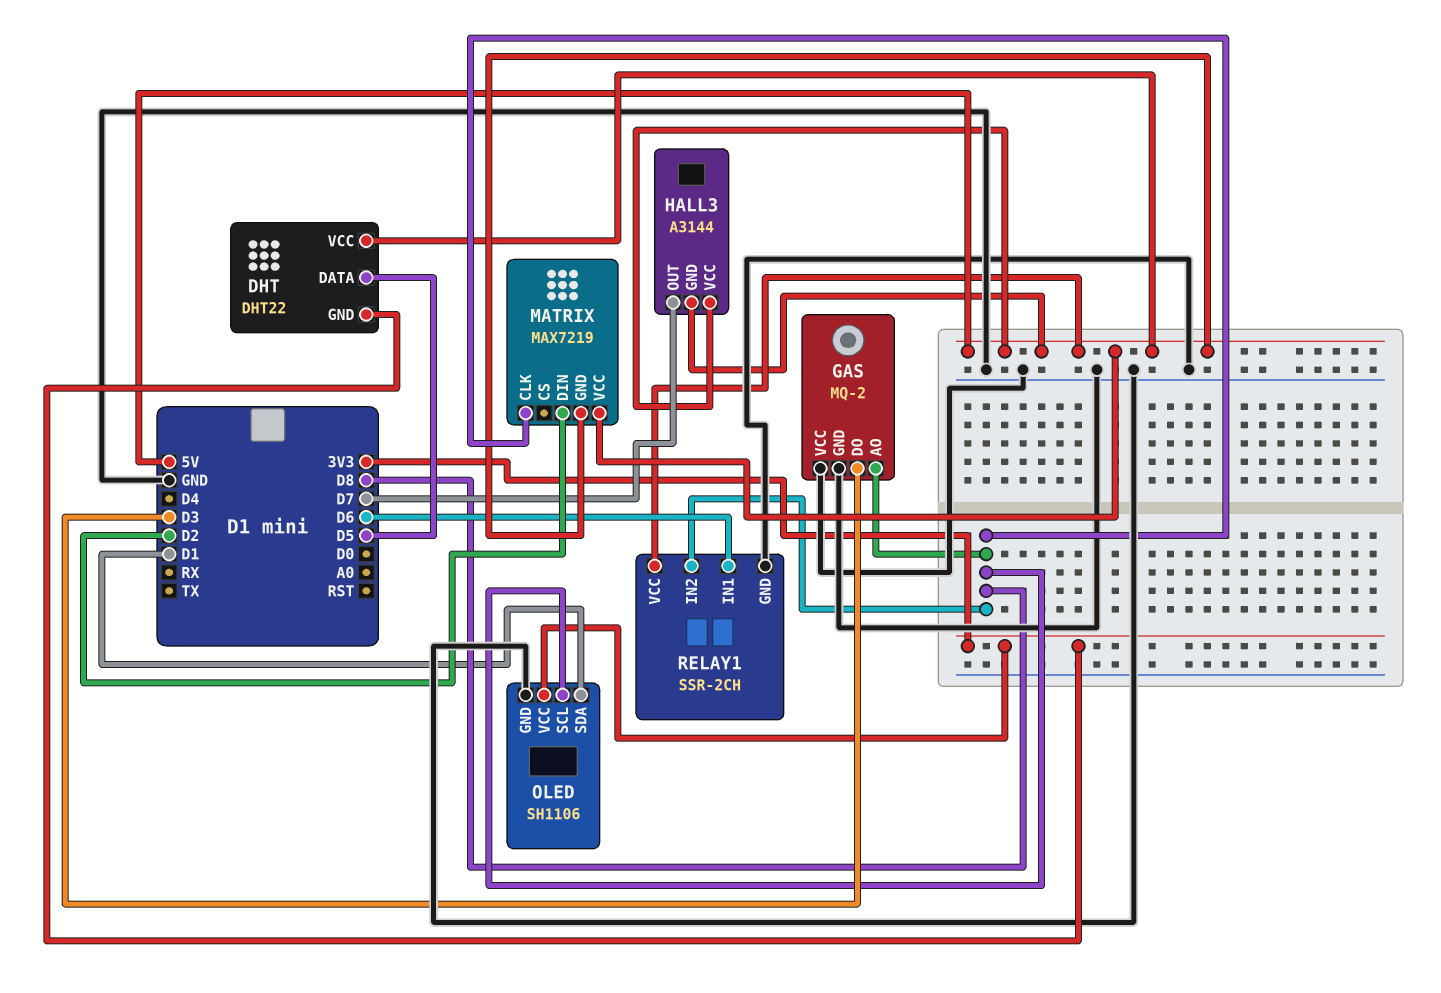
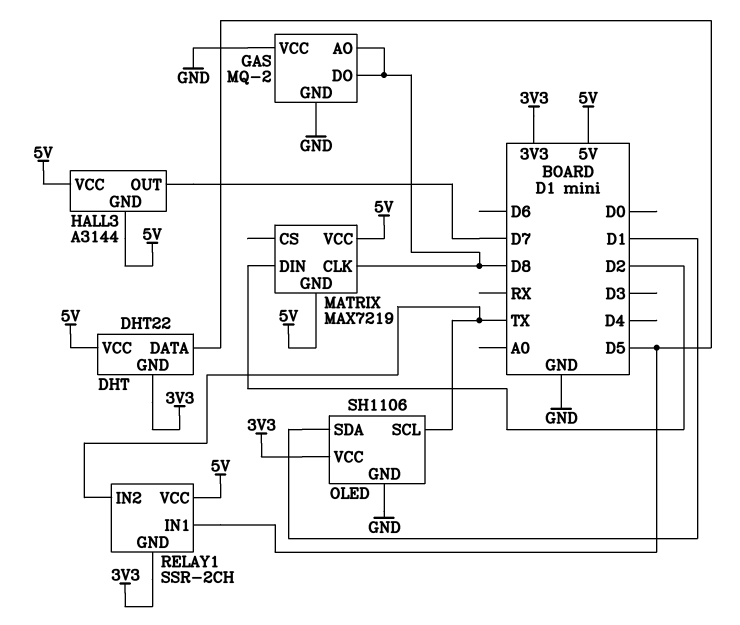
GAS pin DO: D3 -> D8
OLED pin SCL: D8 -> TX
RELAY1 pin GND: GND -> 3V3
RELAY1 pin IN1: D6 -> D5
RELAY1 pin IN2: D8 -> TX

